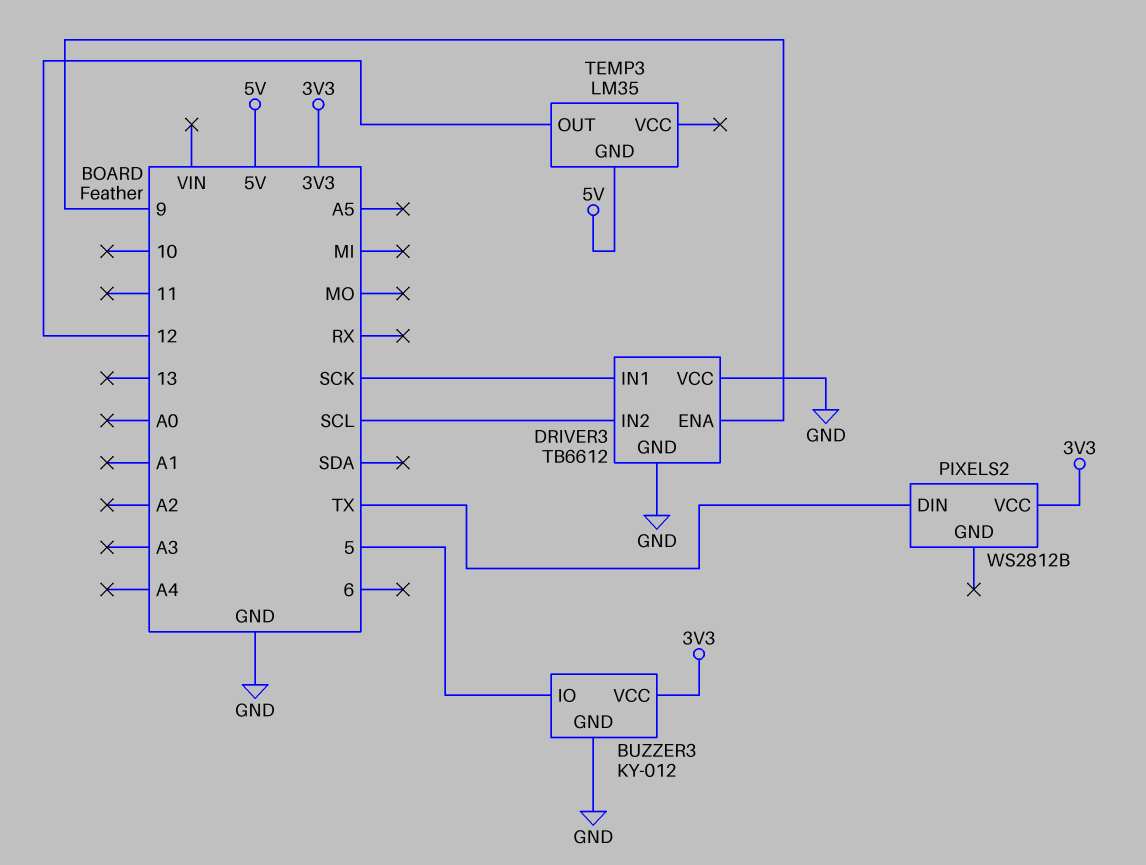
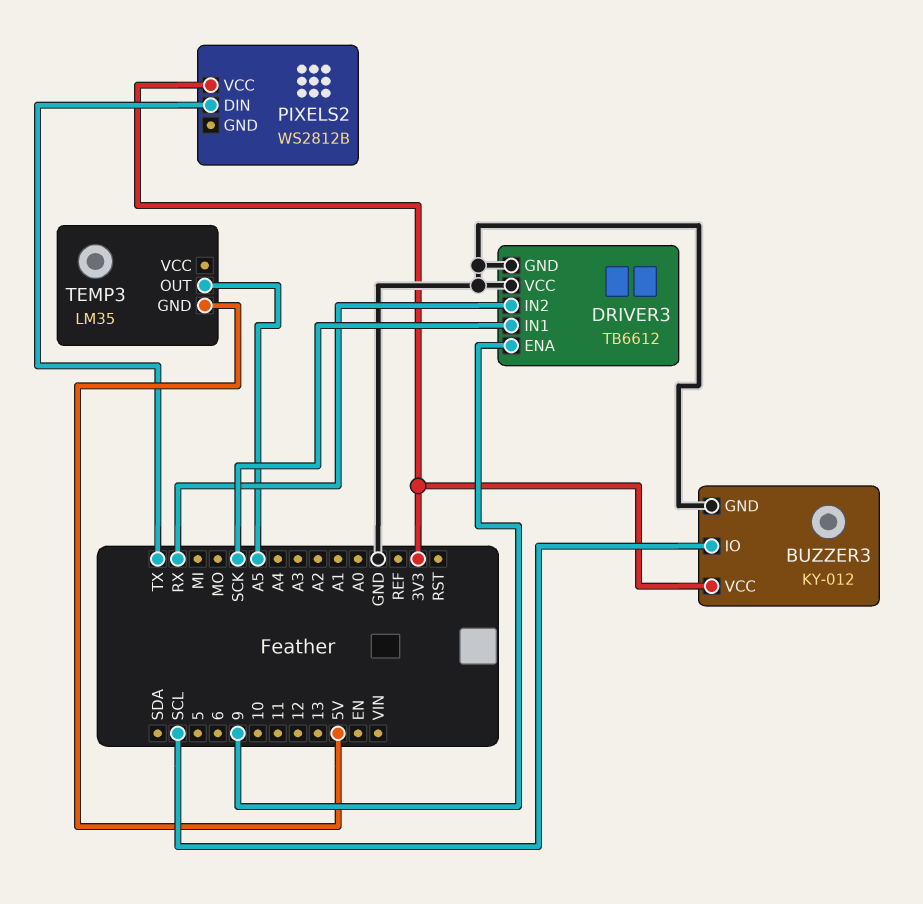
BUZZER3 pin IO: 5 -> SCL
DRIVER3 pin IN2: SCL -> RX
TEMP3 pin OUT: 12 -> A5

